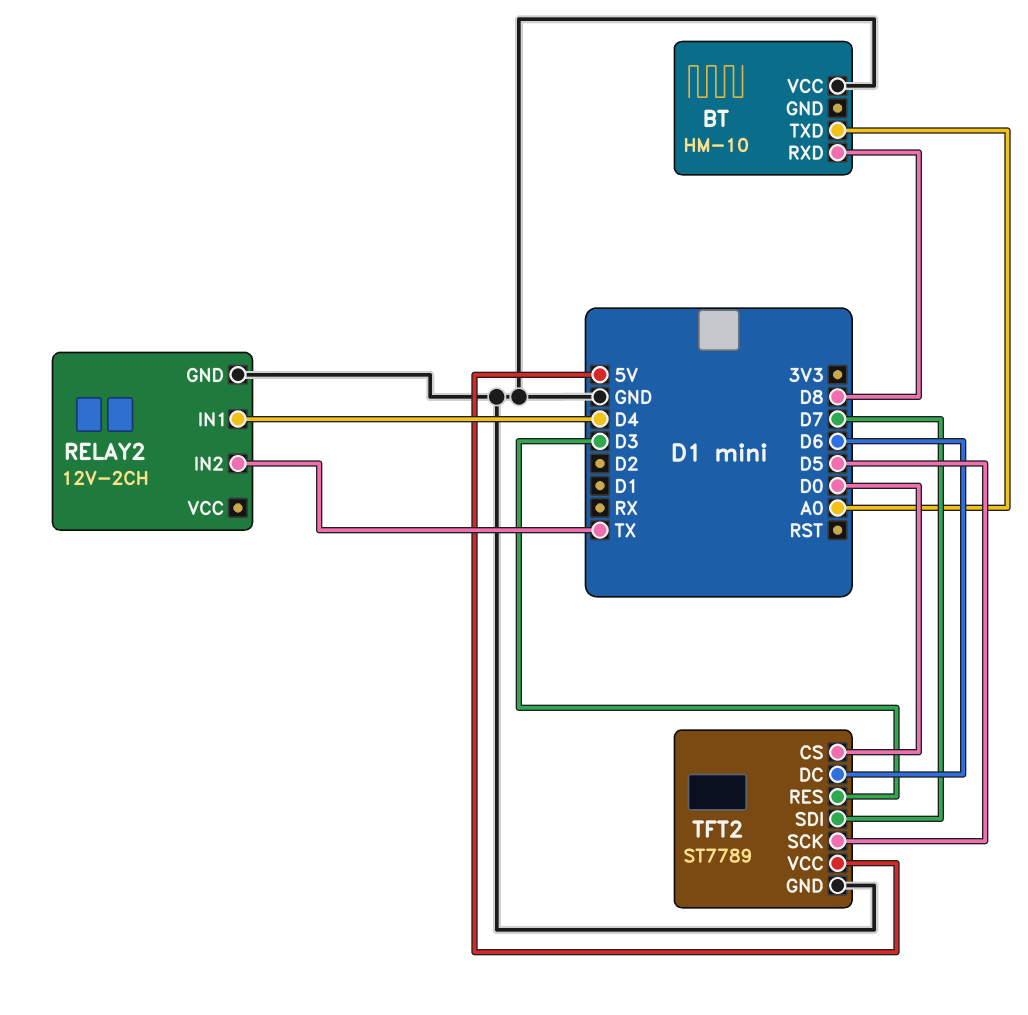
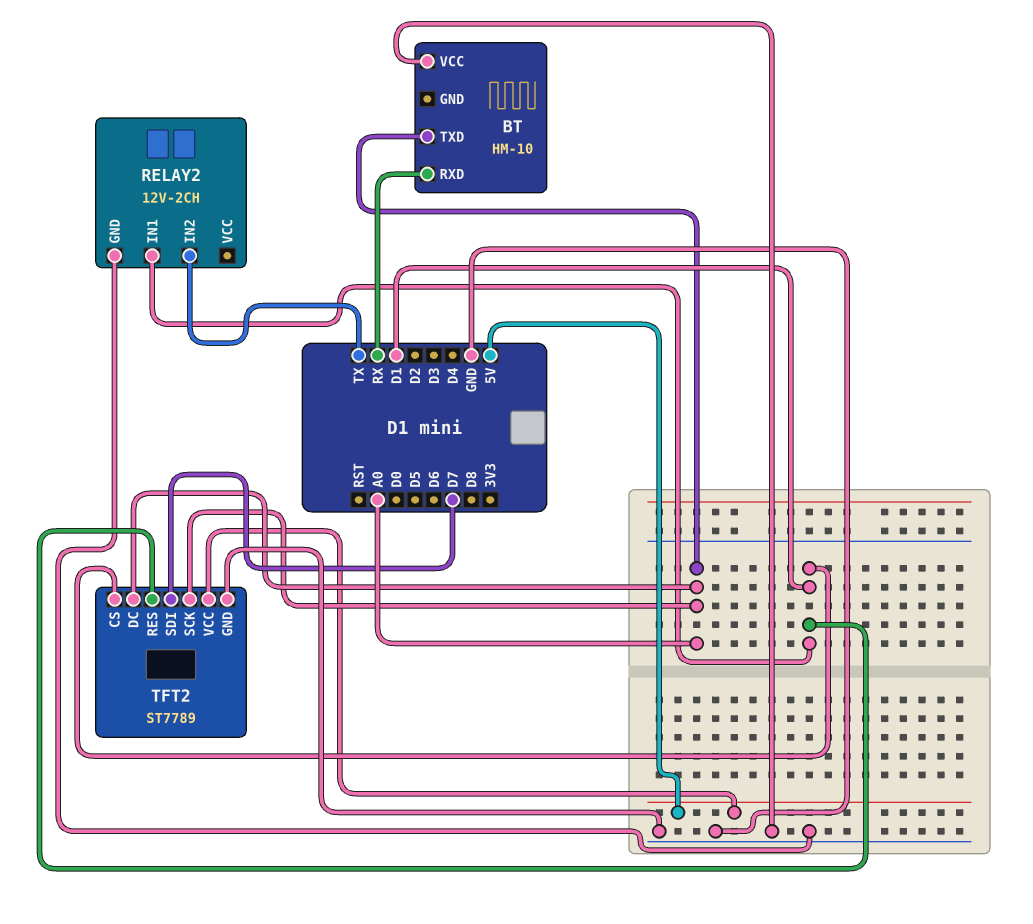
BT pin RXD: D8 -> RX
RELAY2 pin IN1: D4 -> D1
TFT2 pin CS: D0 -> D1
TFT2 pin DC: D6 -> A0
TFT2 pin RES: D3 -> D1
TFT2 pin SCK: D5 -> A0

